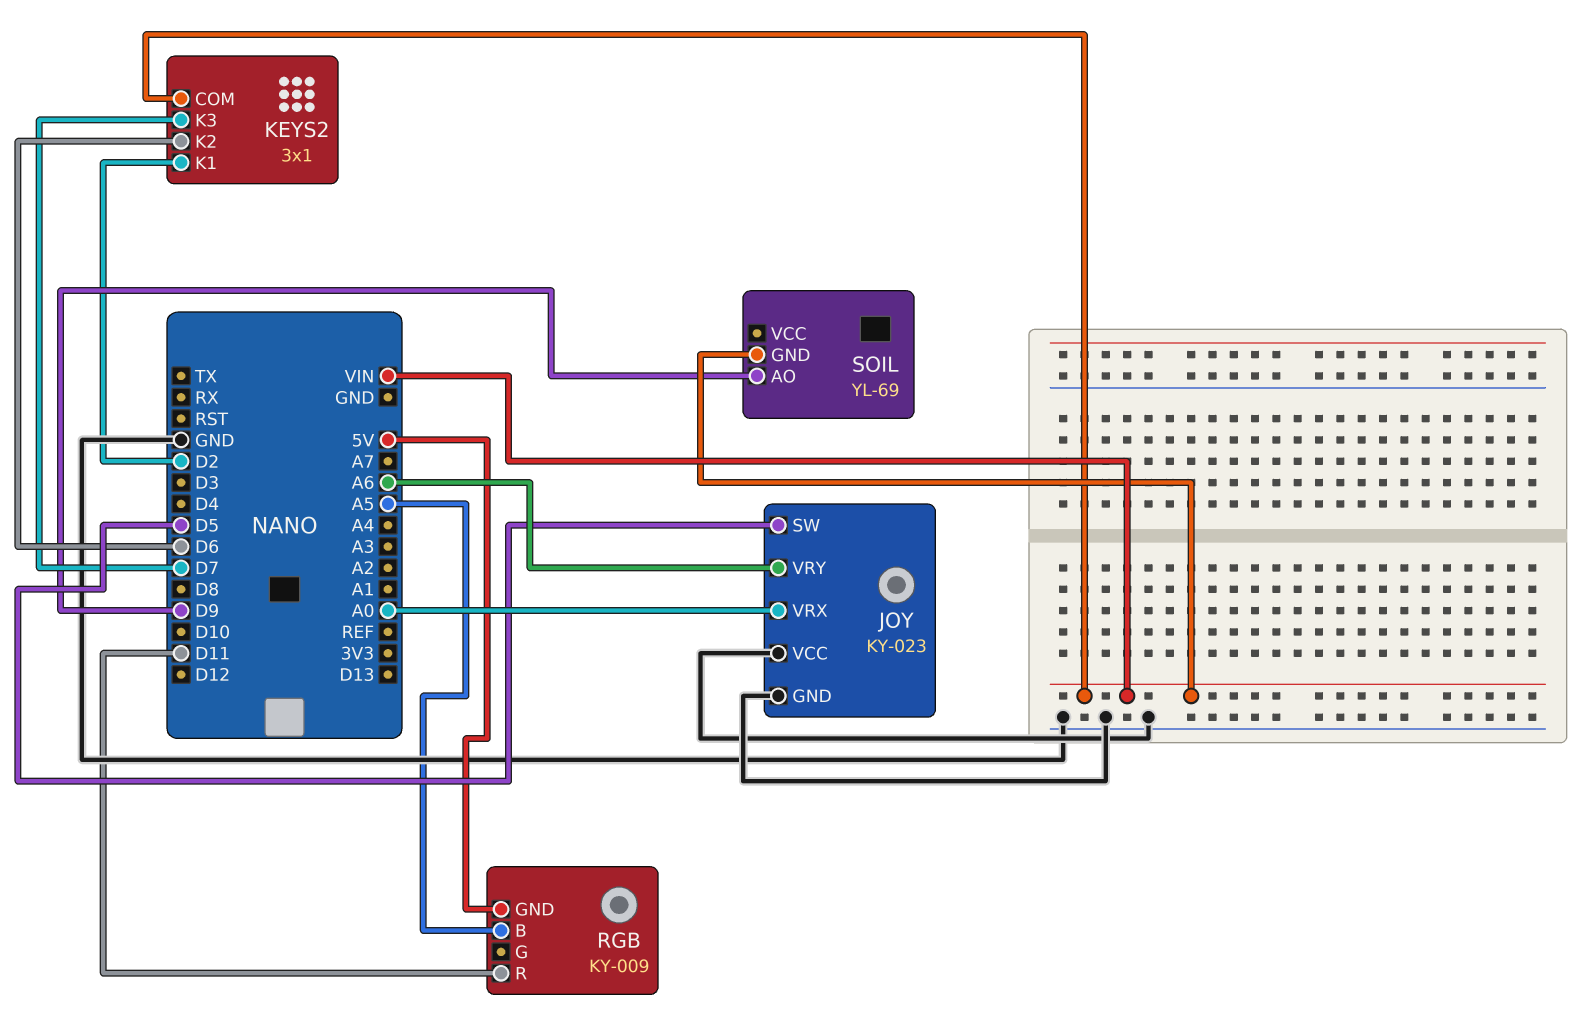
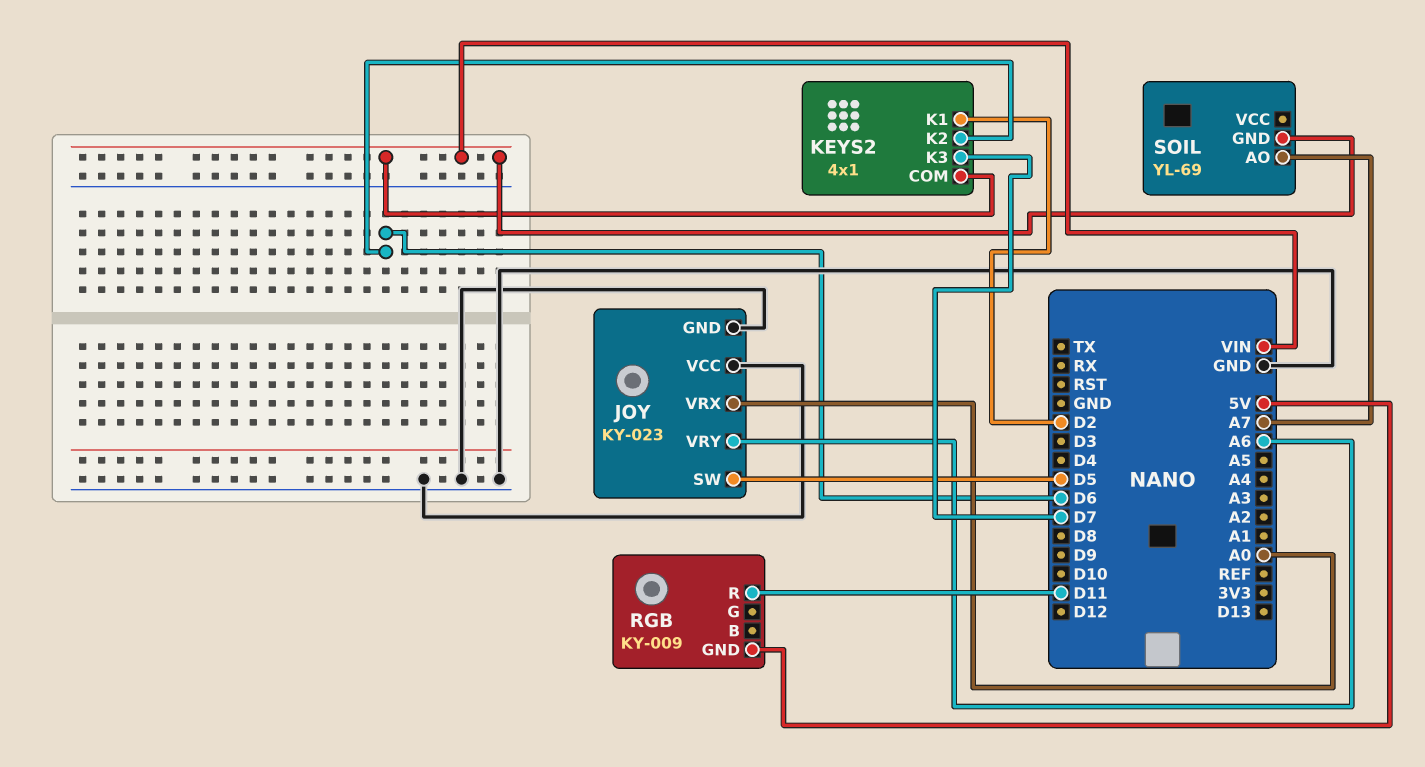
KEYS2: 3x1 -> 4x1
RGB pin B: A5 -> none
SOIL pin AO: D9 -> A7

